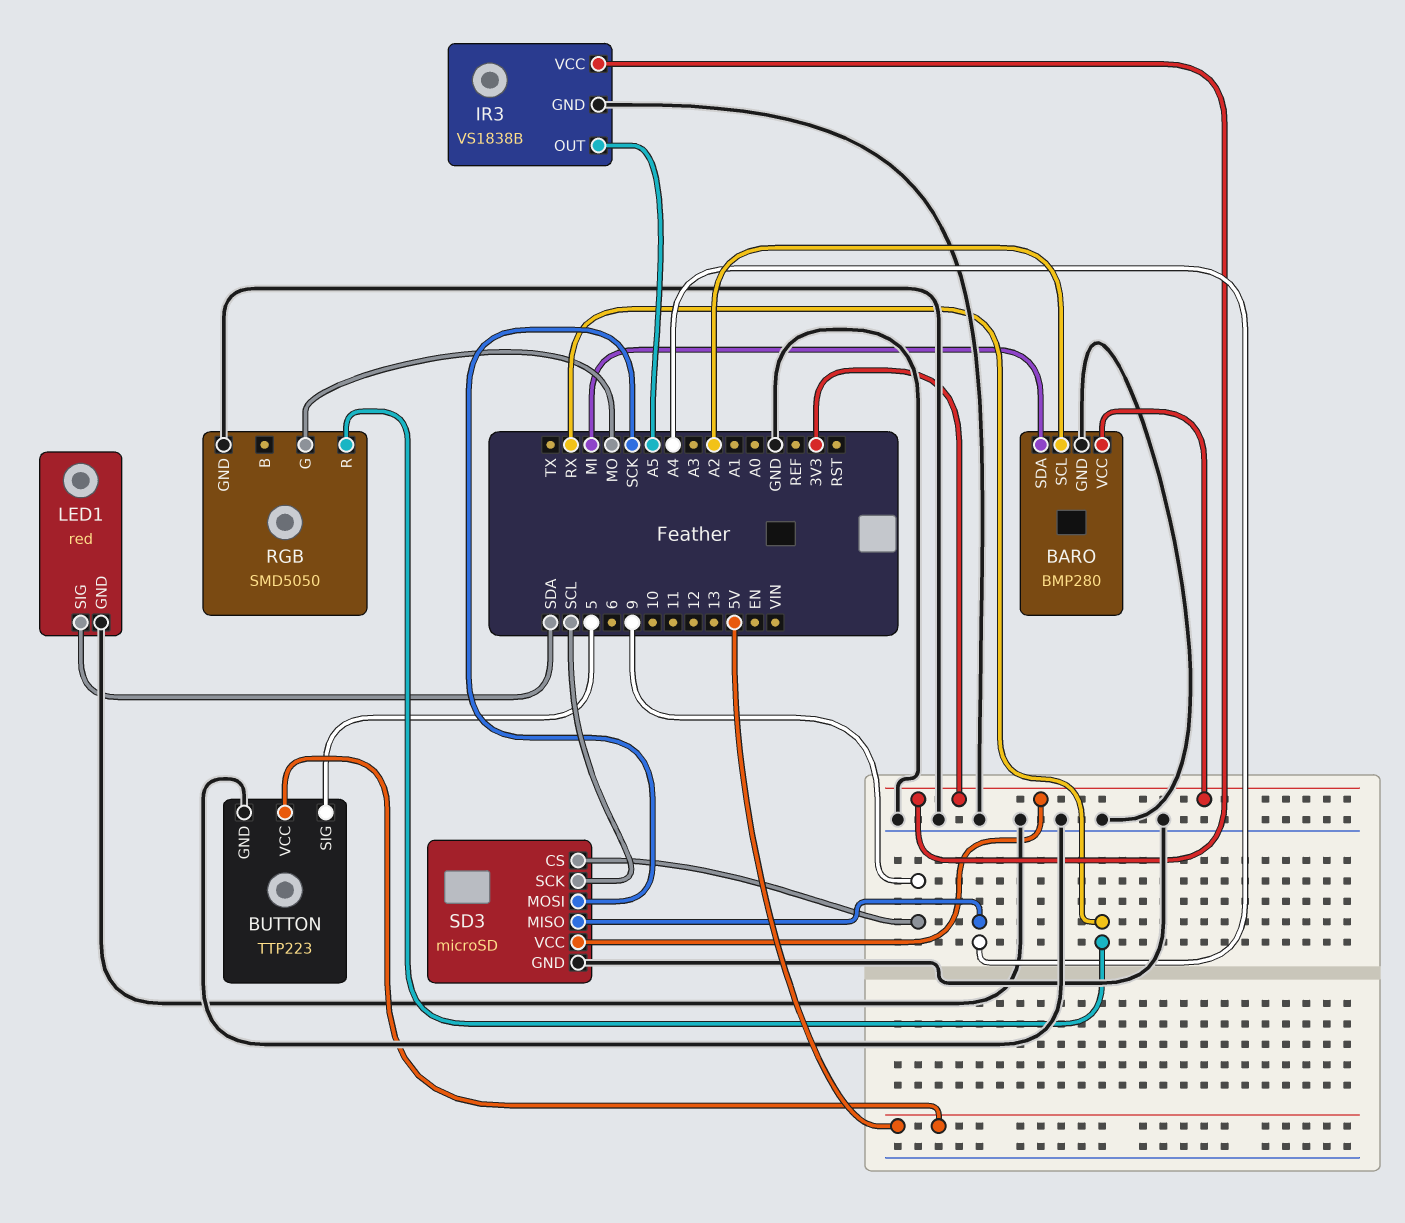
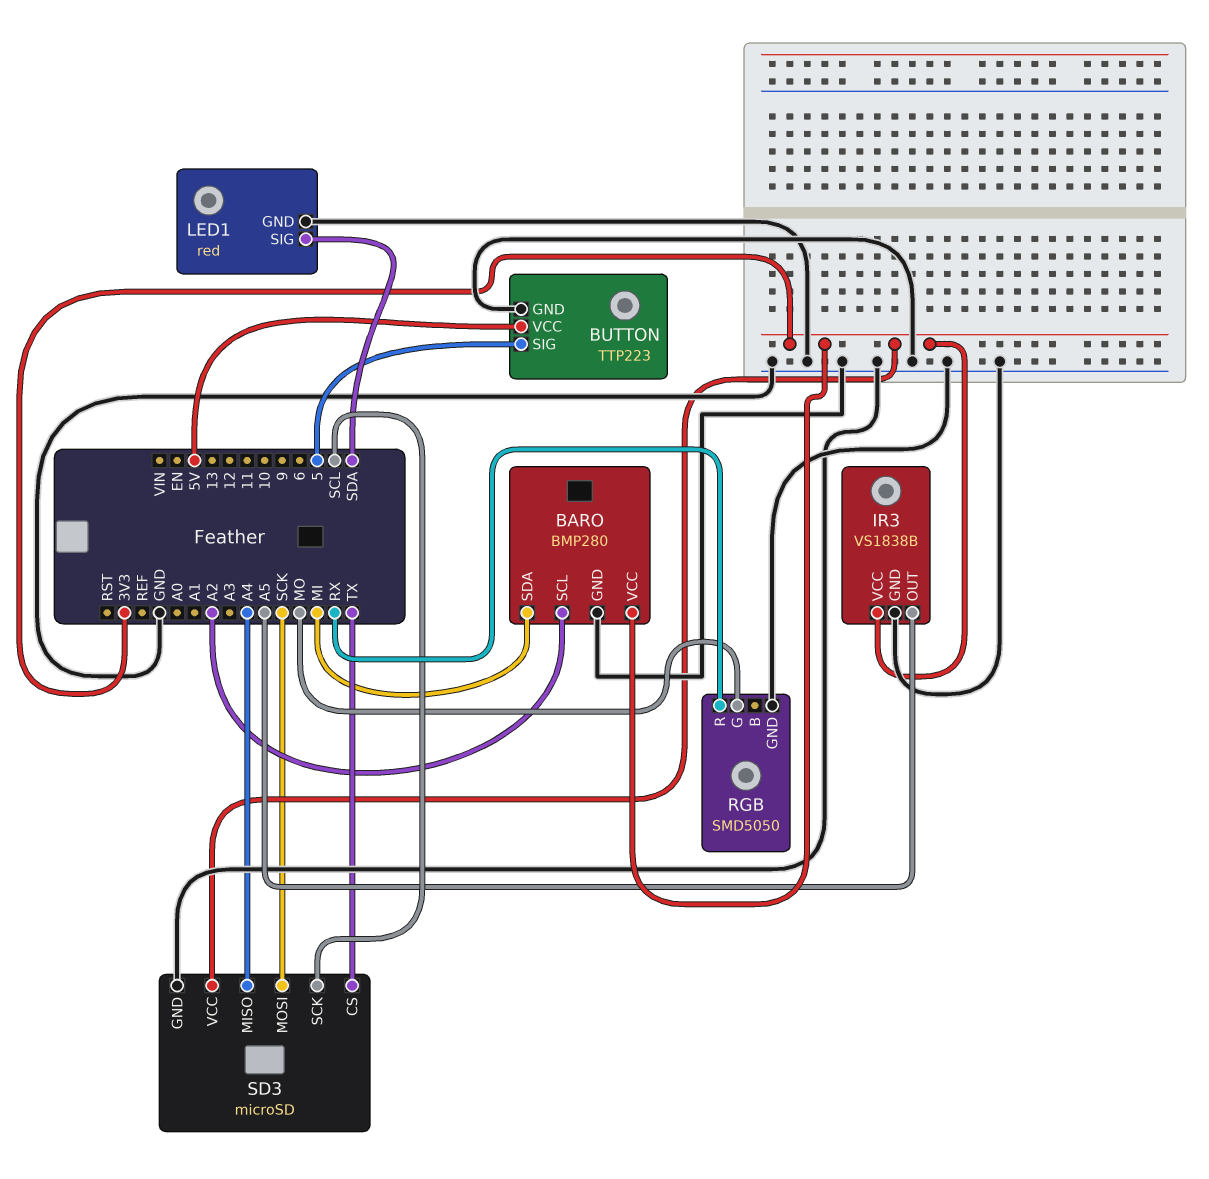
SD3 pin CS: 9 -> TX

